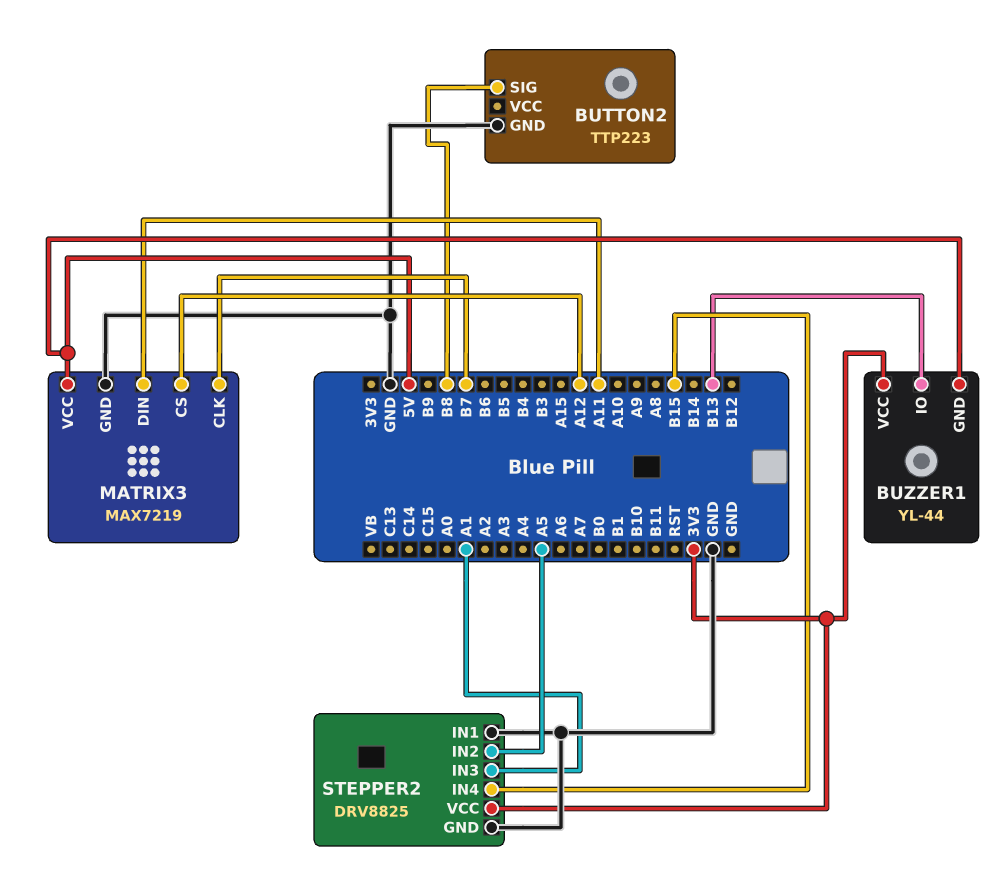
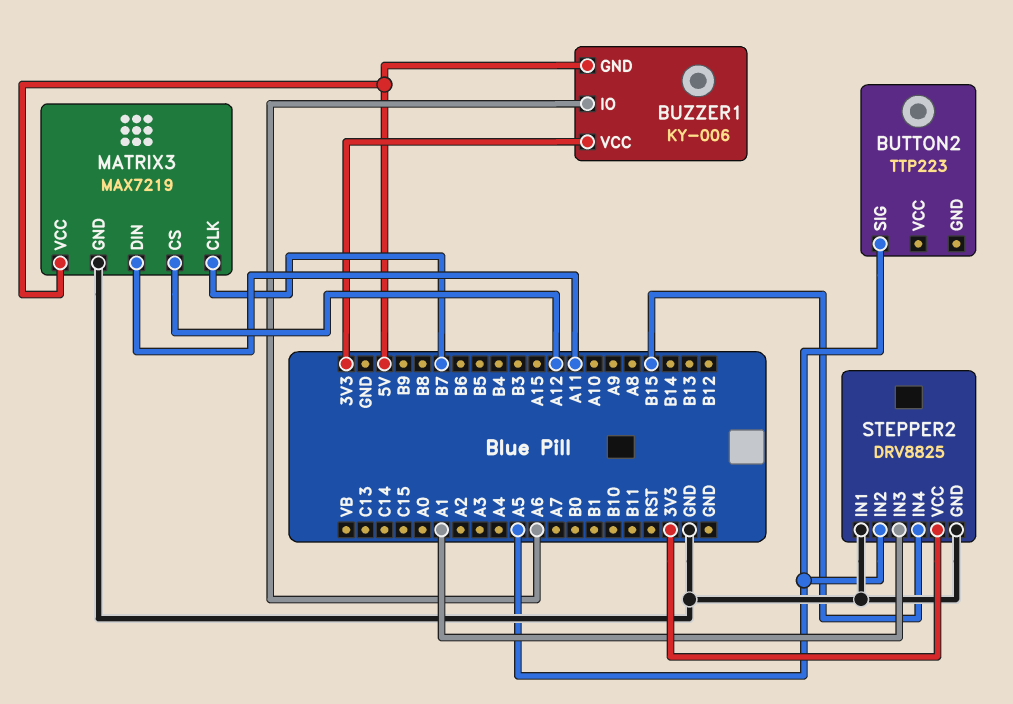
BUTTON2 pin GND: GND -> none
BUTTON2 pin SIG: B8 -> A5
BUZZER1: YL-44 -> KY-006
BUZZER1 pin IO: B13 -> A6

